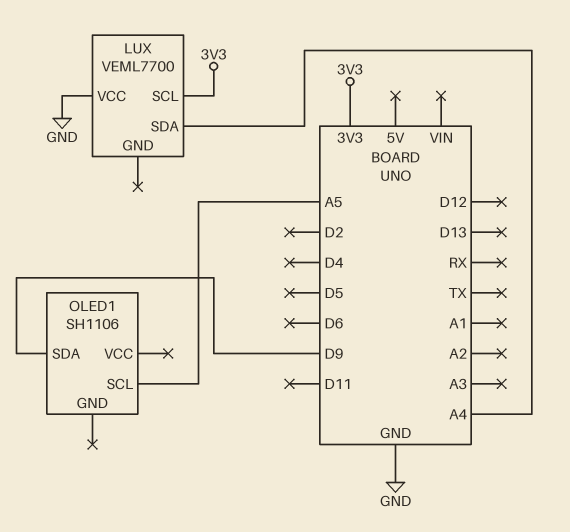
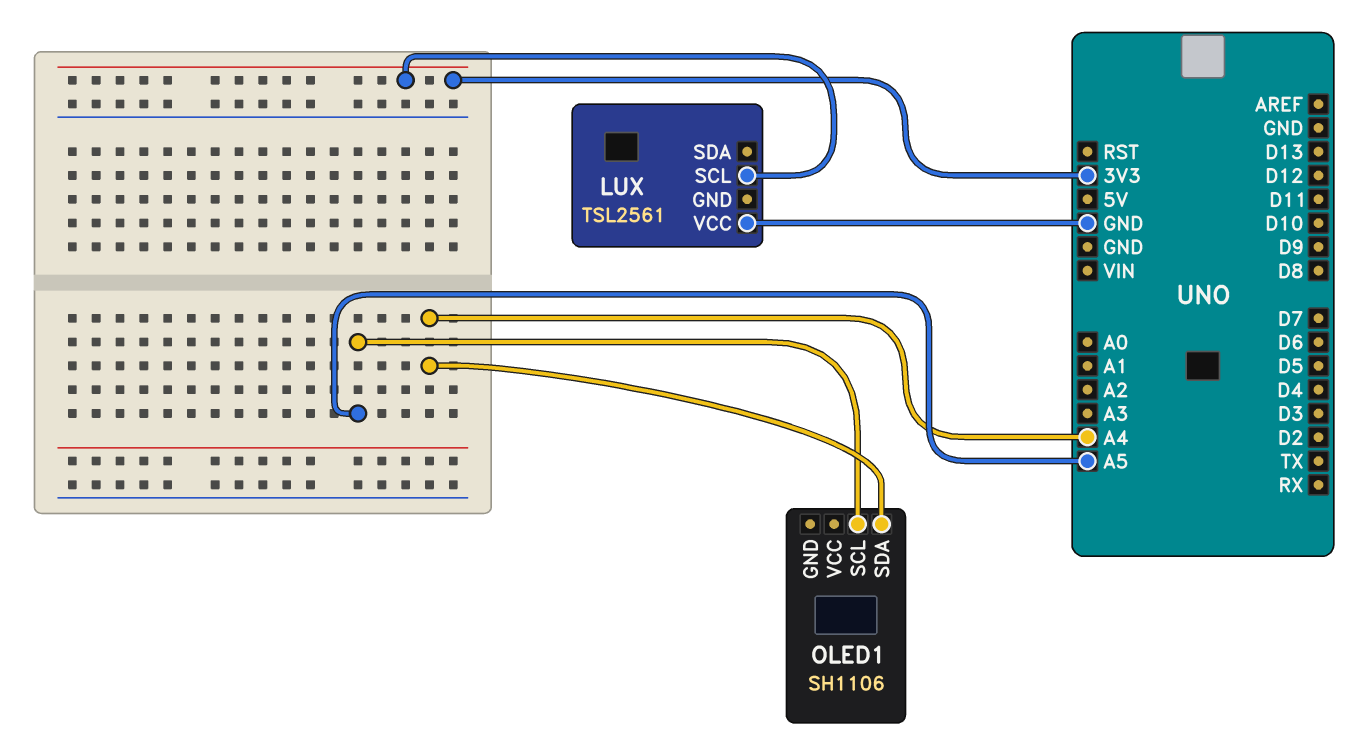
LUX: VEML7700 -> TSL2561
LUX pin SDA: A4 -> none
OLED1 pin SDA: D9 -> A4

